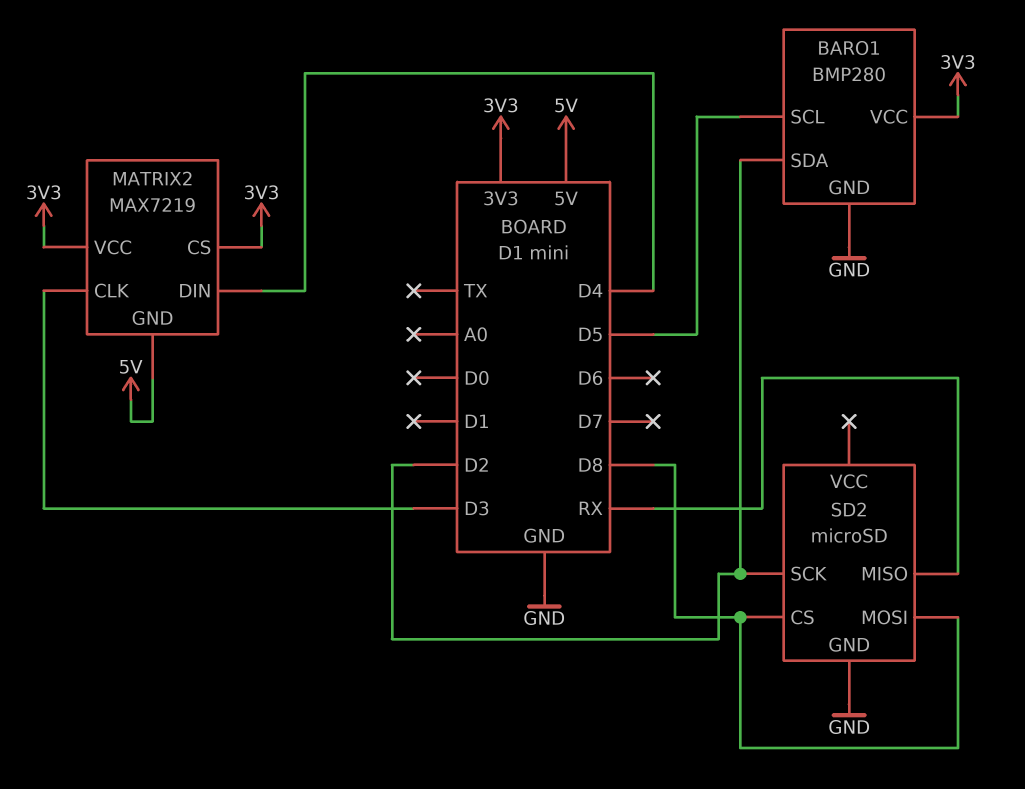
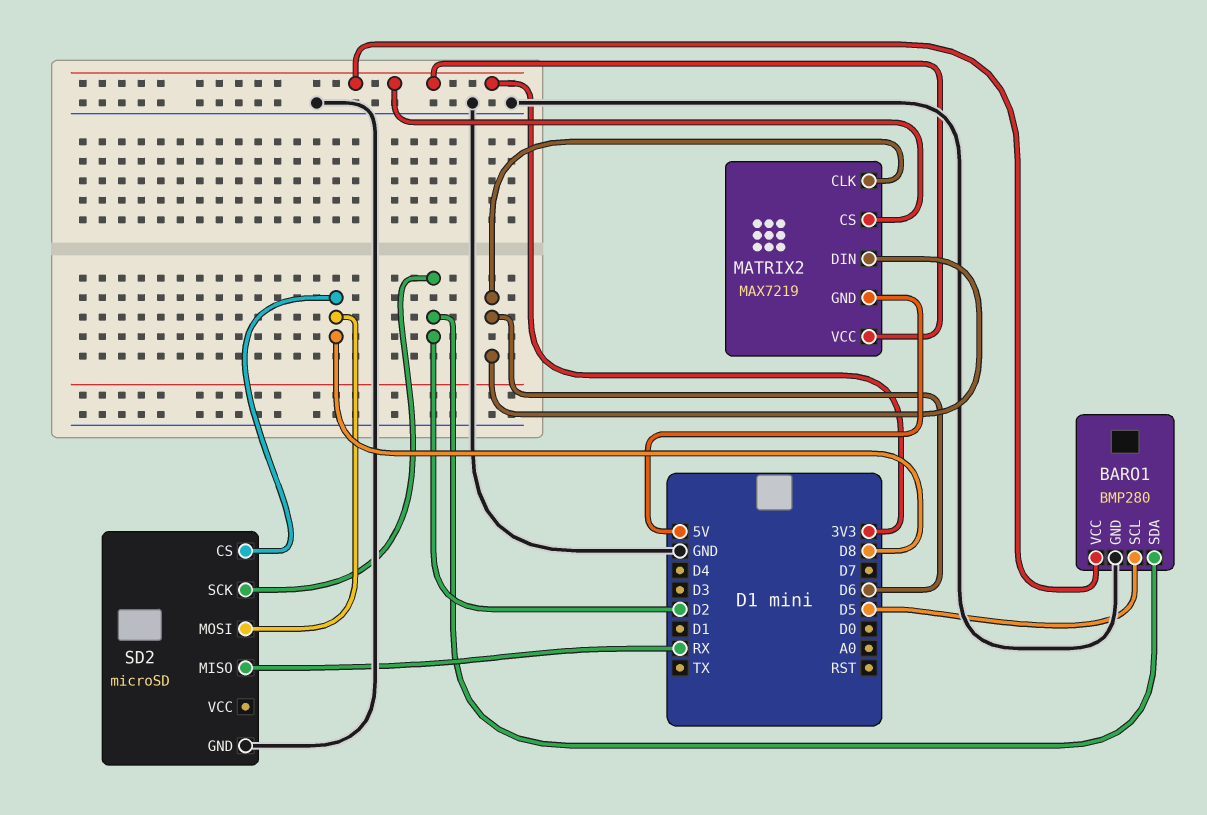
MATRIX2 pin CLK: D3 -> D6
MATRIX2 pin DIN: D4 -> D6

